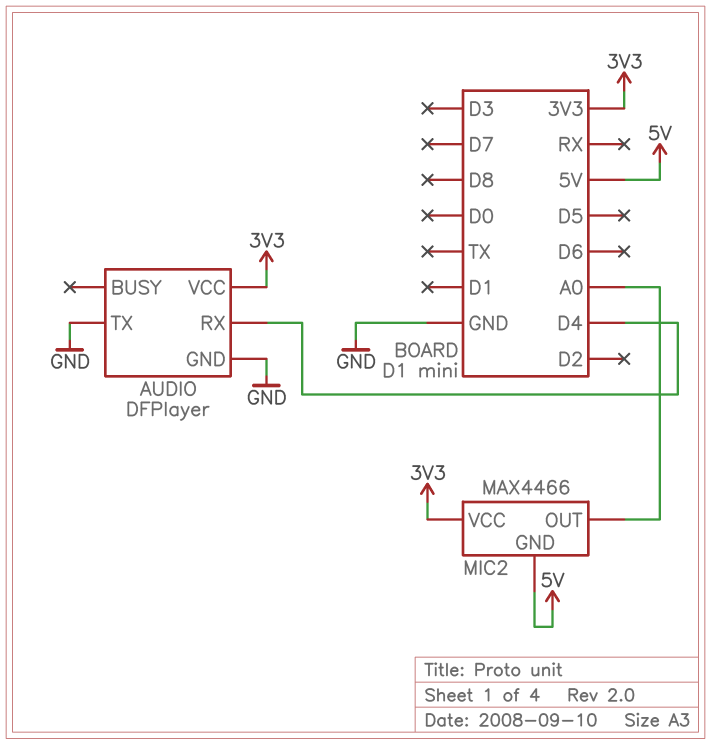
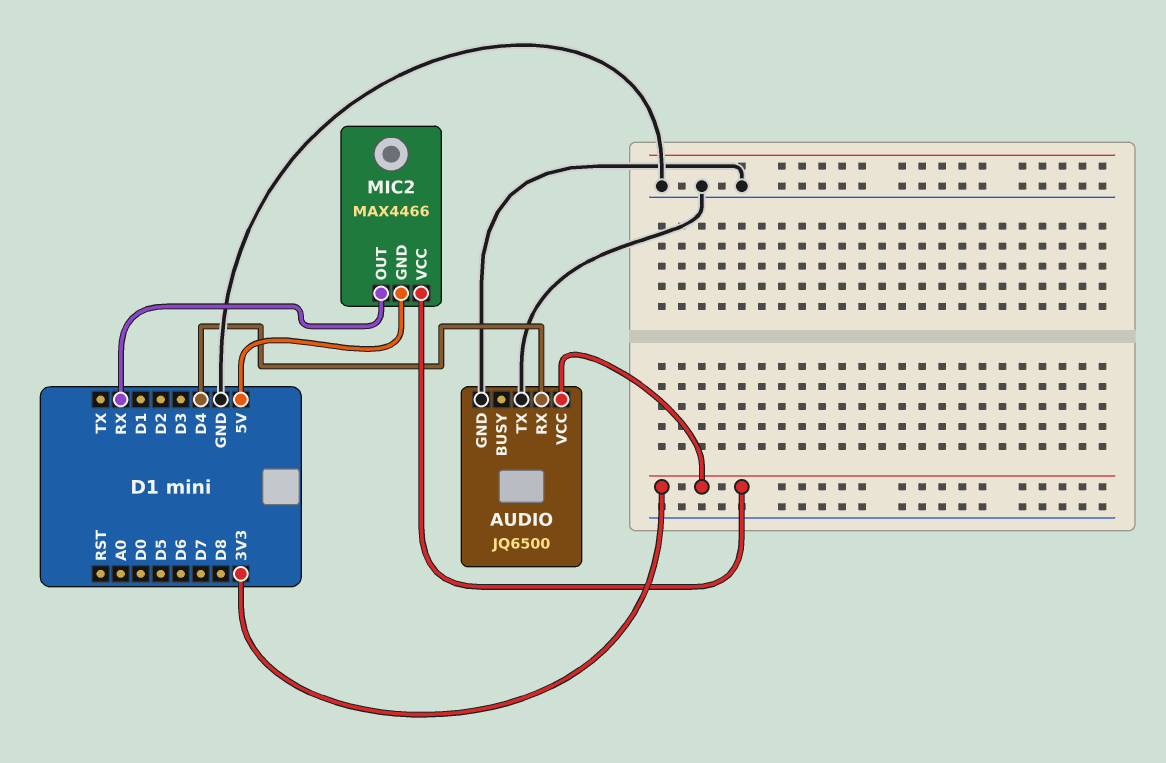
AUDIO: DFPlayer -> JQ6500
MIC2 pin OUT: A0 -> RX

